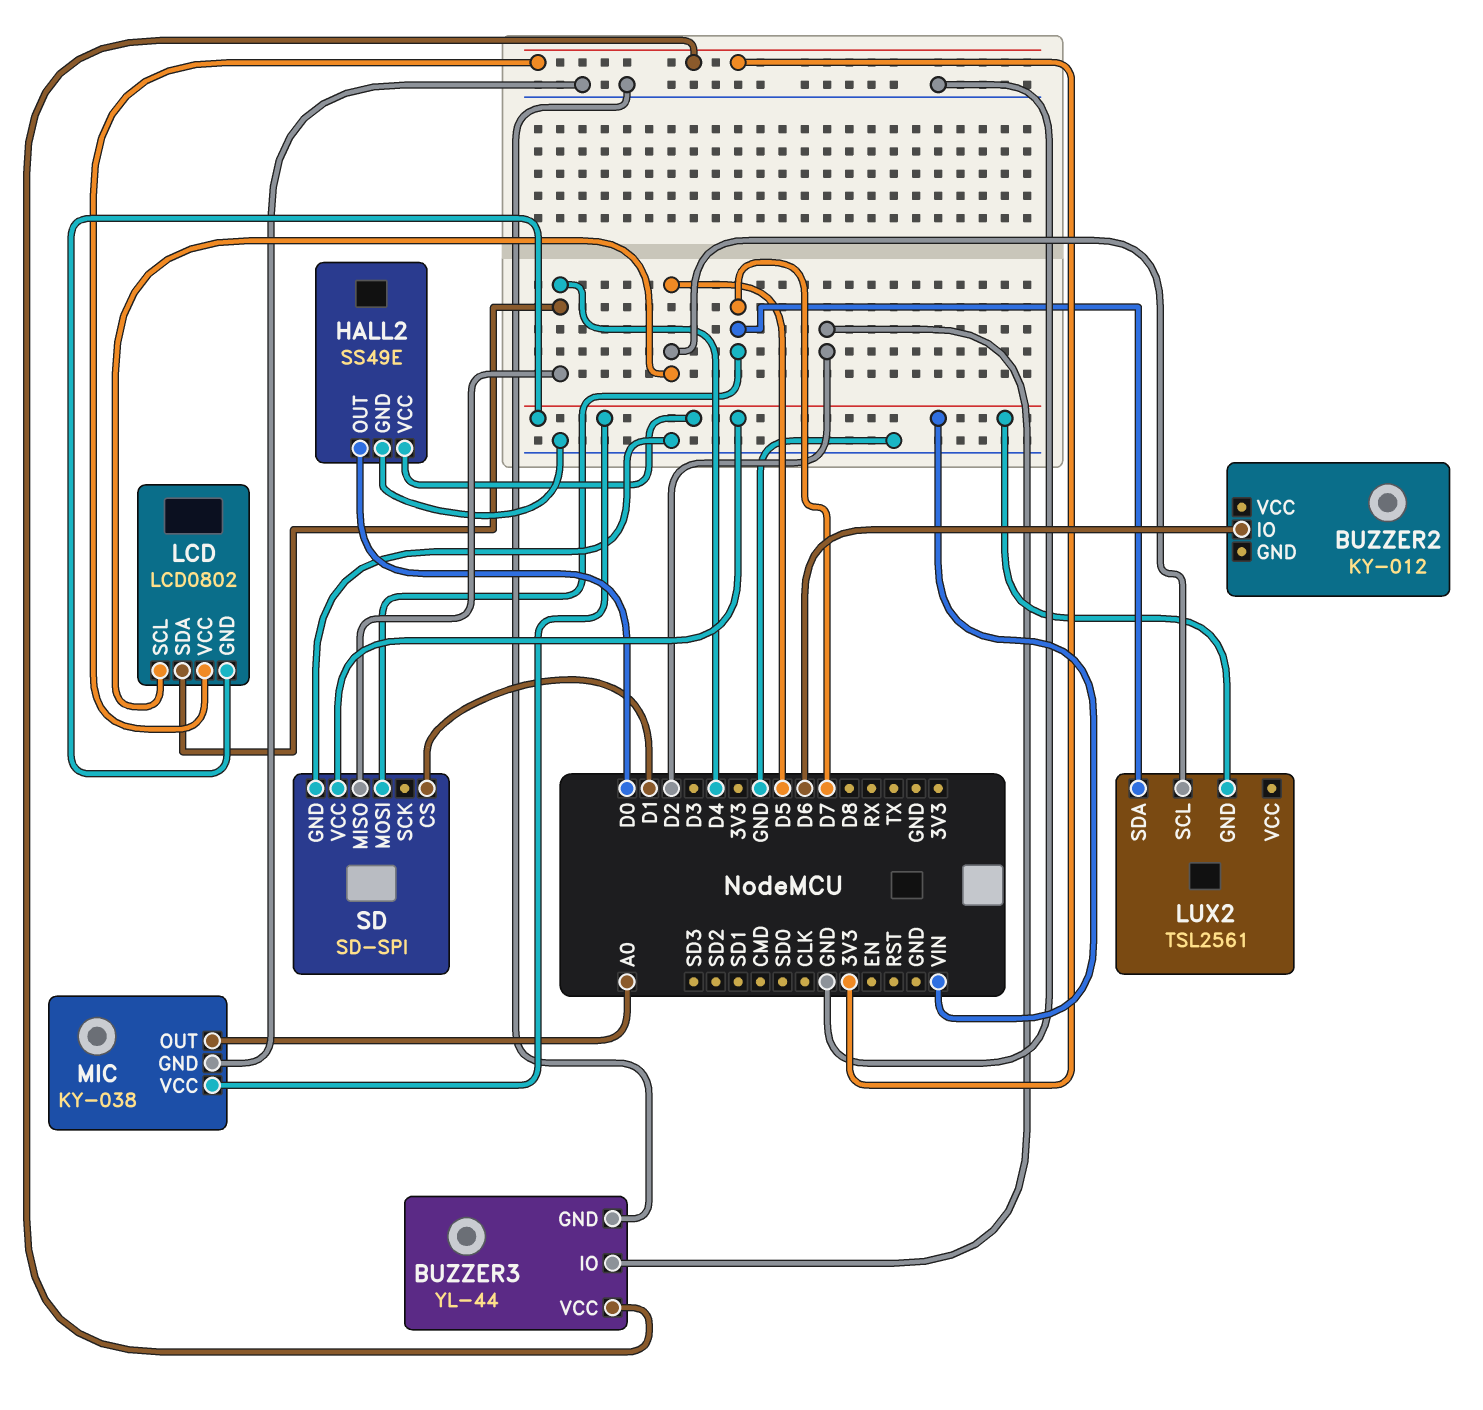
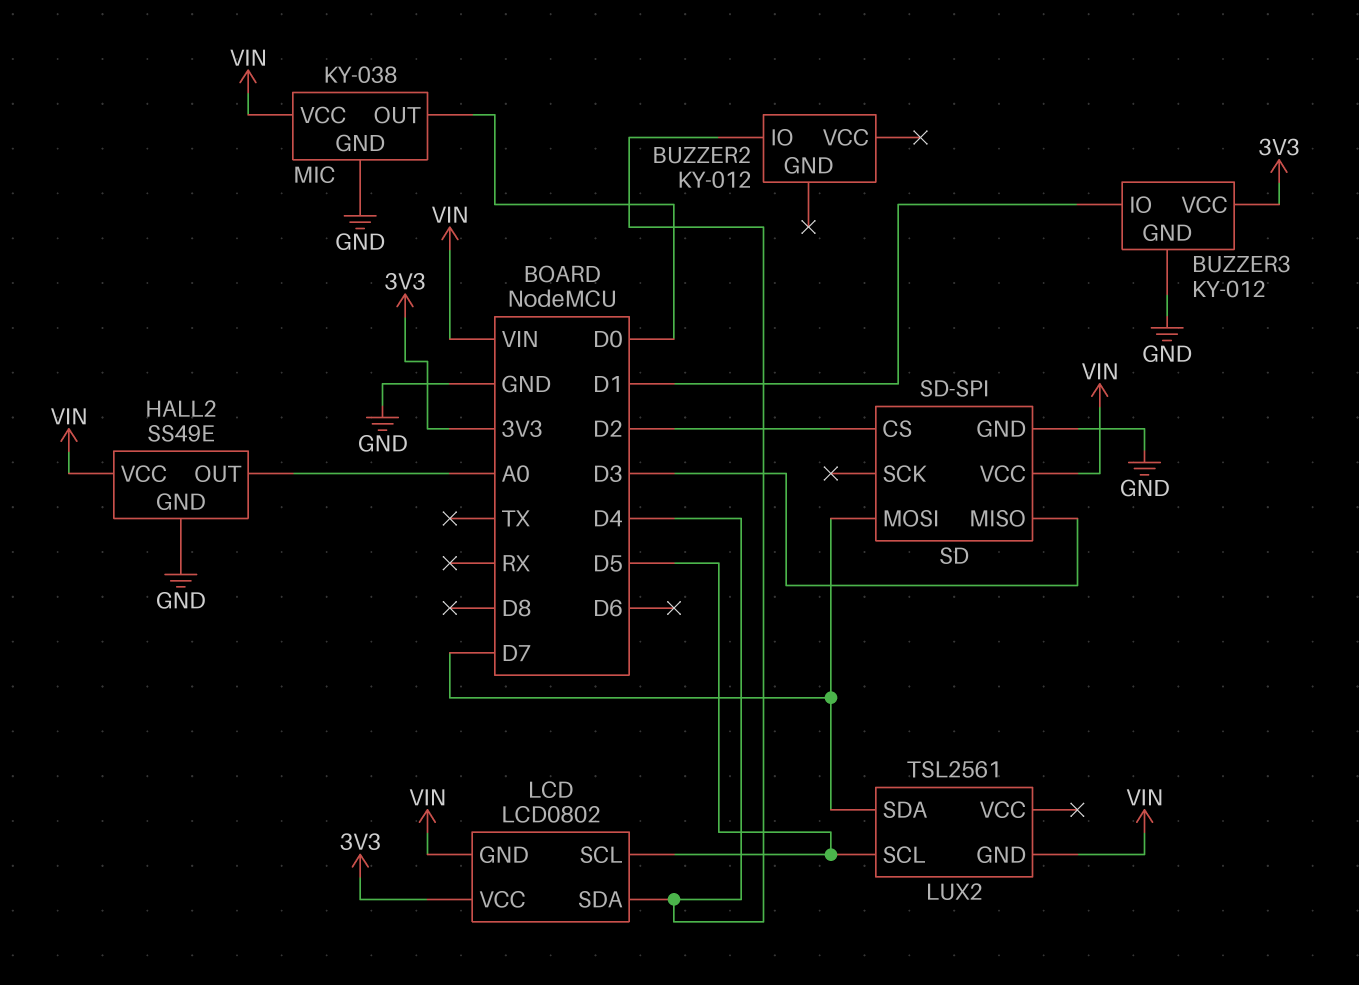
BUZZER2 pin IO: D6 -> D4
BUZZER3: YL-44 -> KY-012
BUZZER3 pin IO: D2 -> D1
HALL2 pin OUT: D0 -> A0
MIC pin OUT: A0 -> D0
SD pin CS: D1 -> D2
SD pin MISO: D4 -> D3

